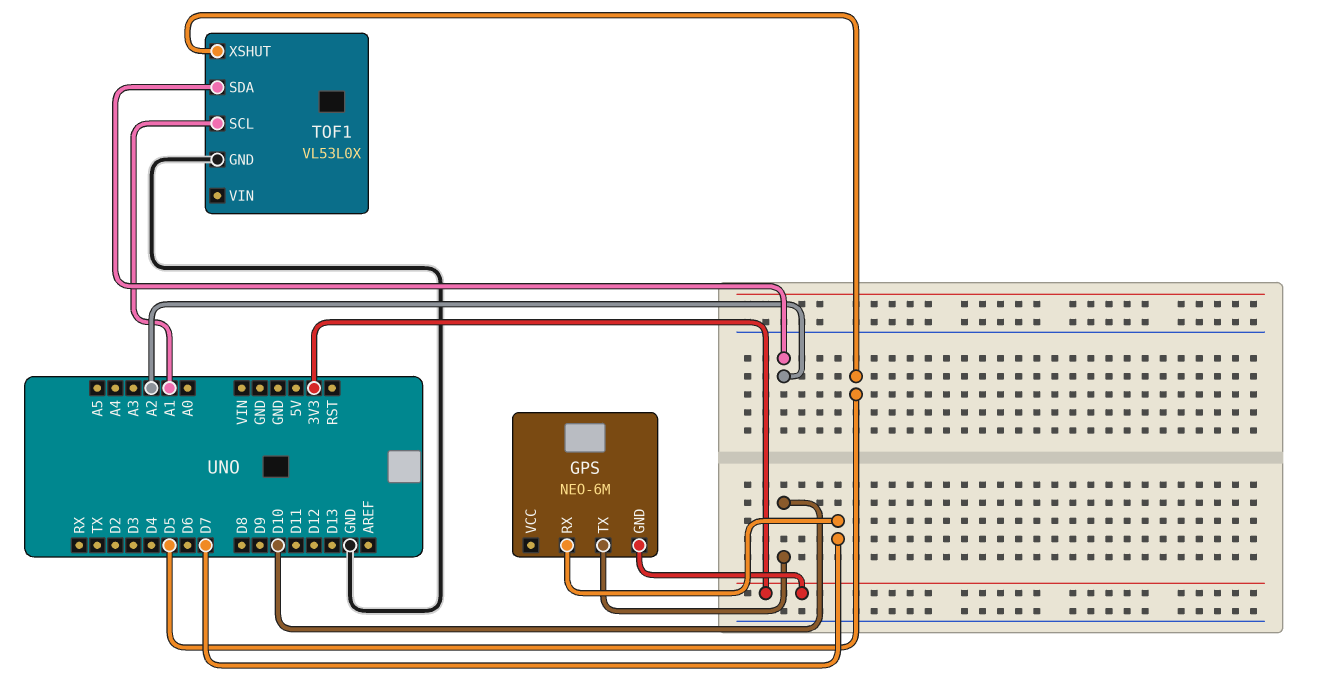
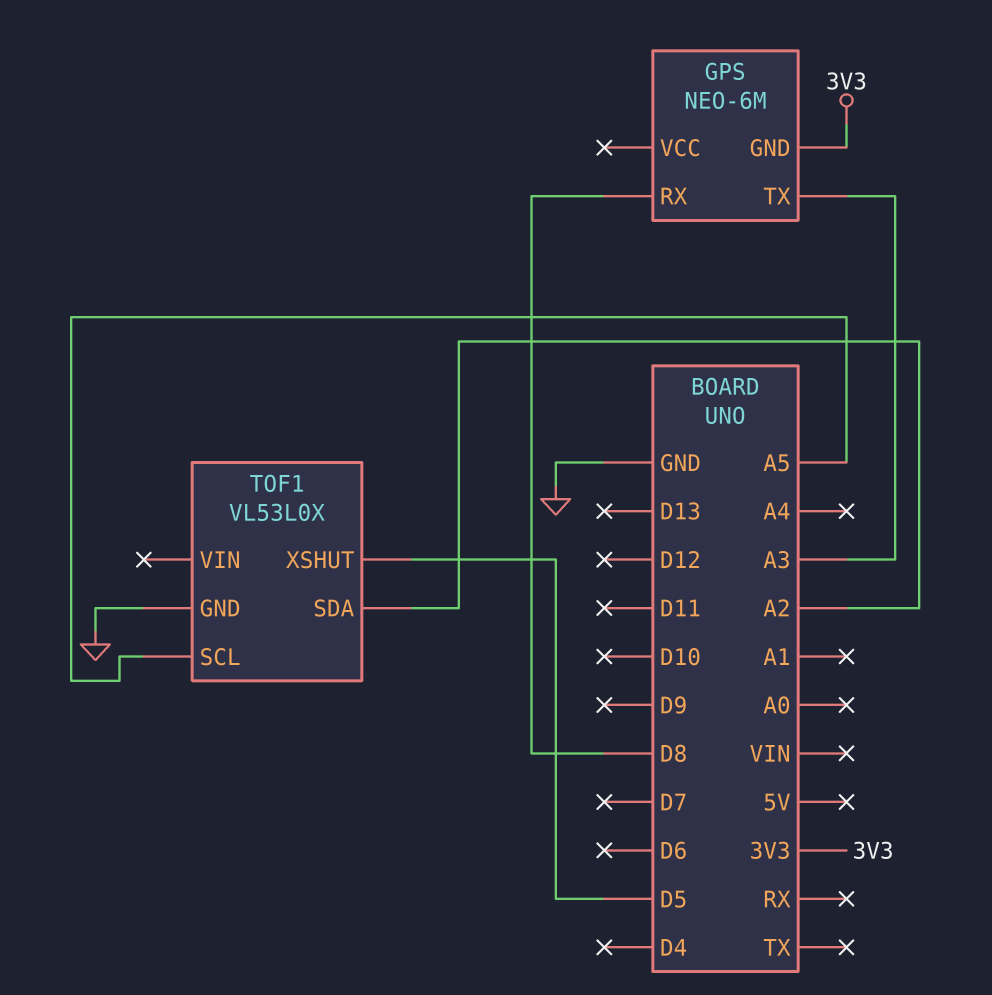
GPS pin RX: D7 -> D8
GPS pin TX: D10 -> A3
TOF1 pin SCL: A1 -> A5

